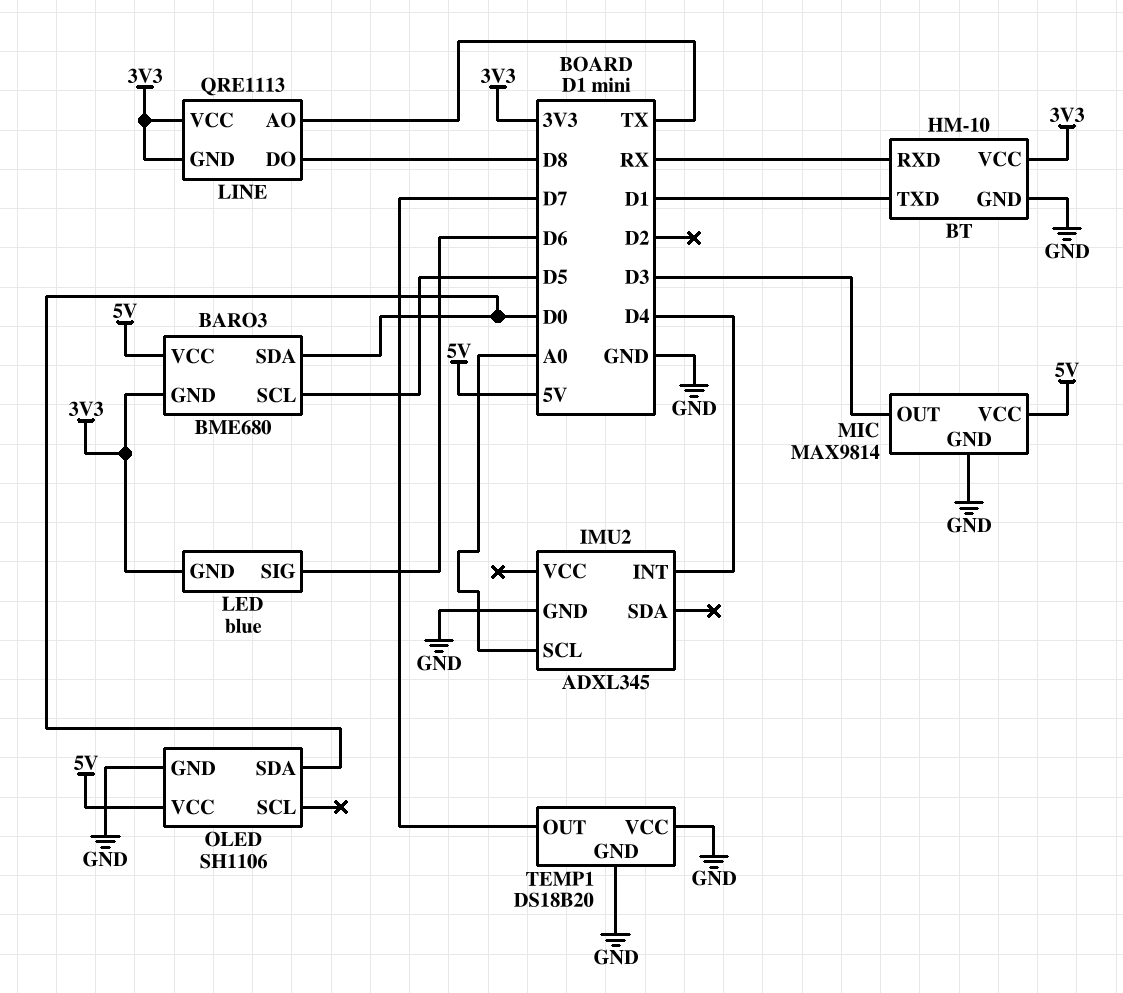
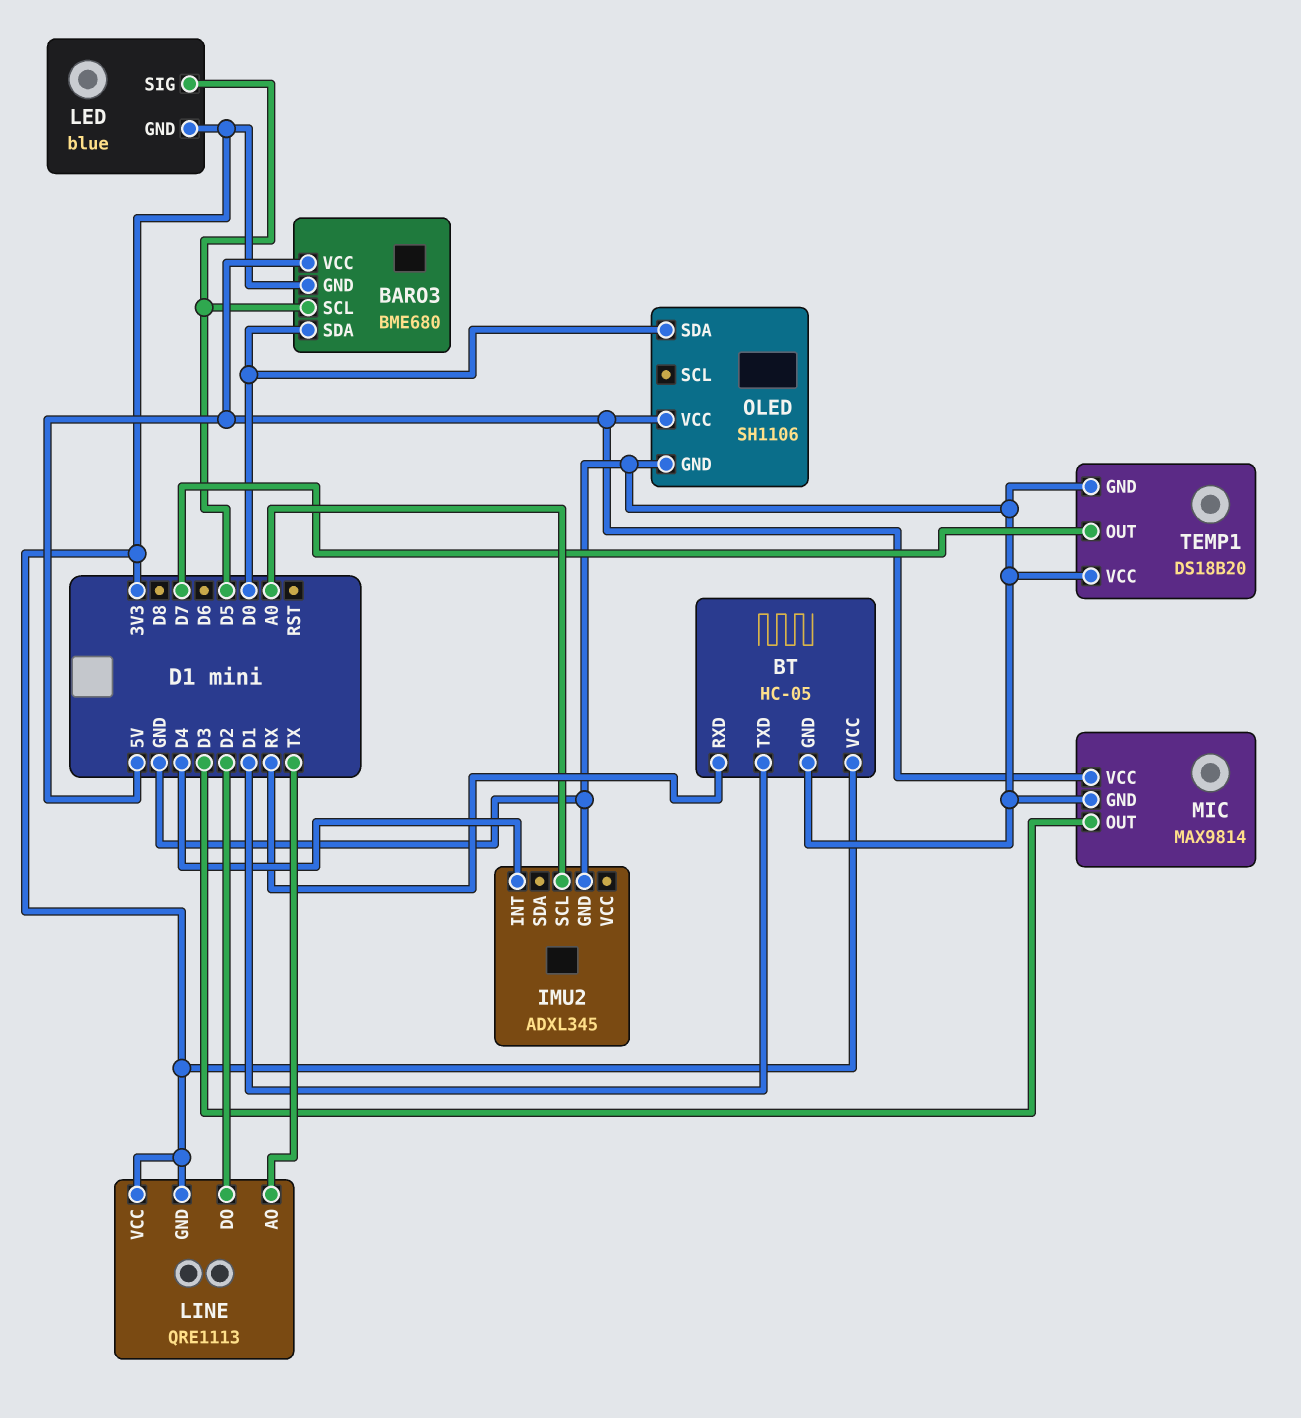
BT: HM-10 -> HC-05
LED pin SIG: D6 -> D5
LINE pin DO: D8 -> D2

